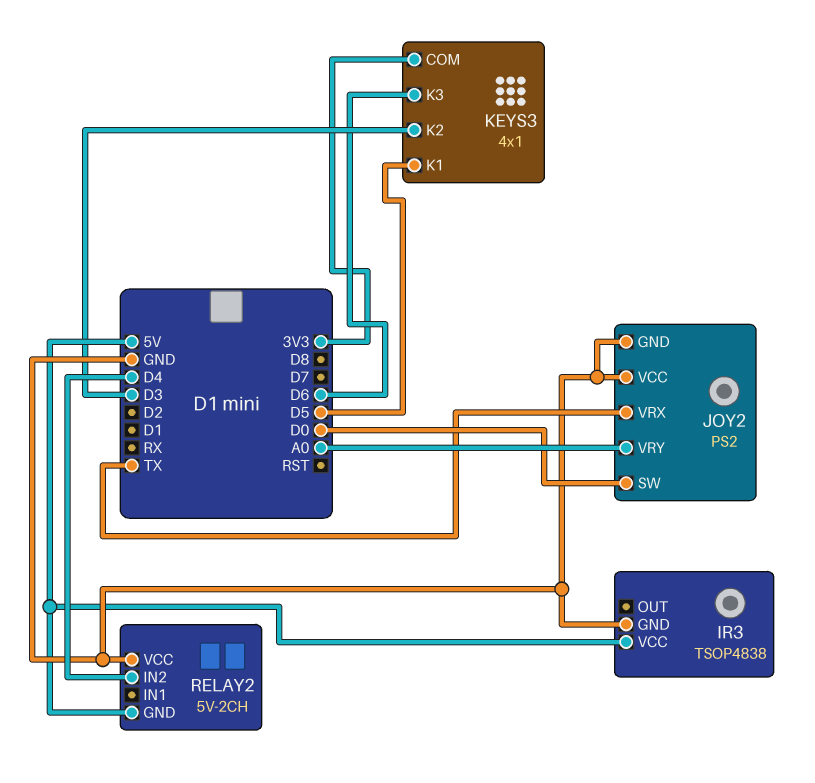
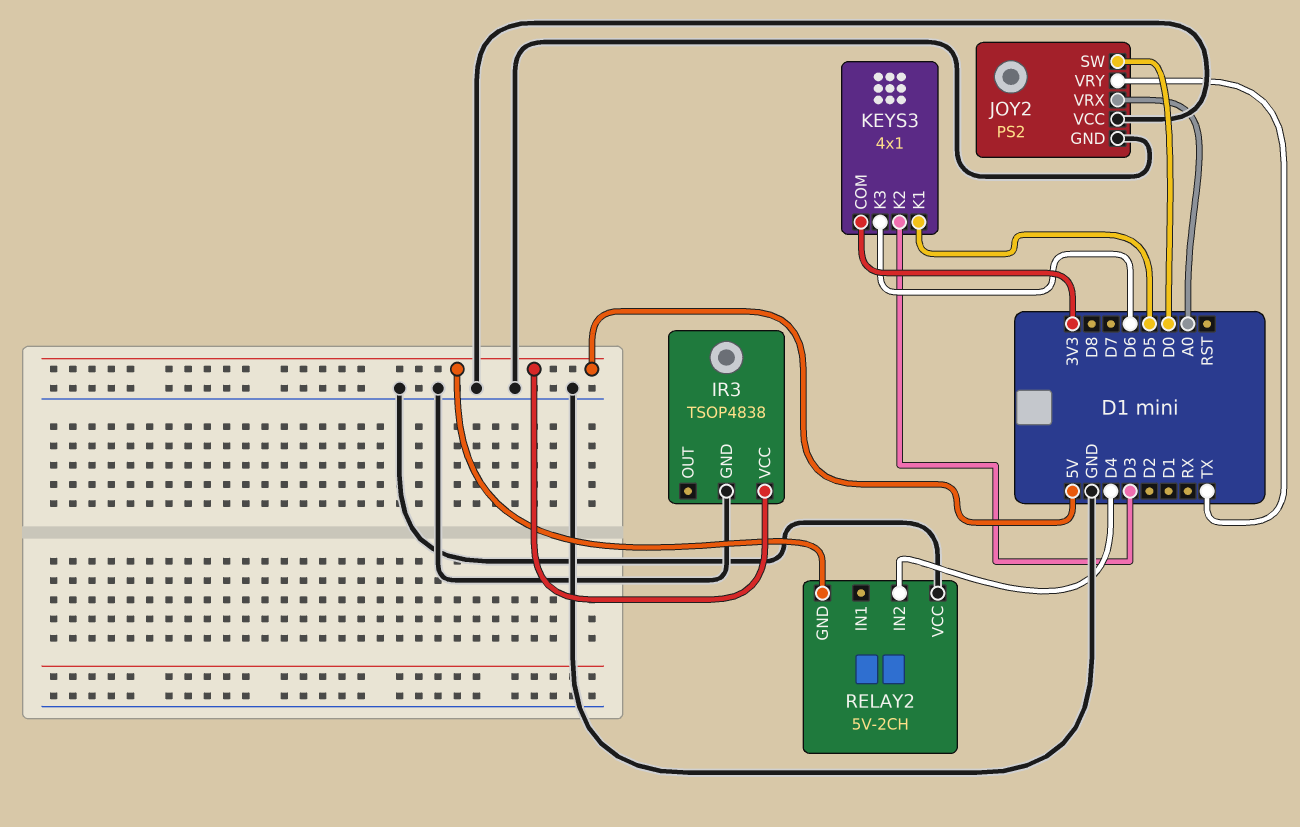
JOY2 pin VRX: TX -> A0
JOY2 pin VRY: A0 -> TX

